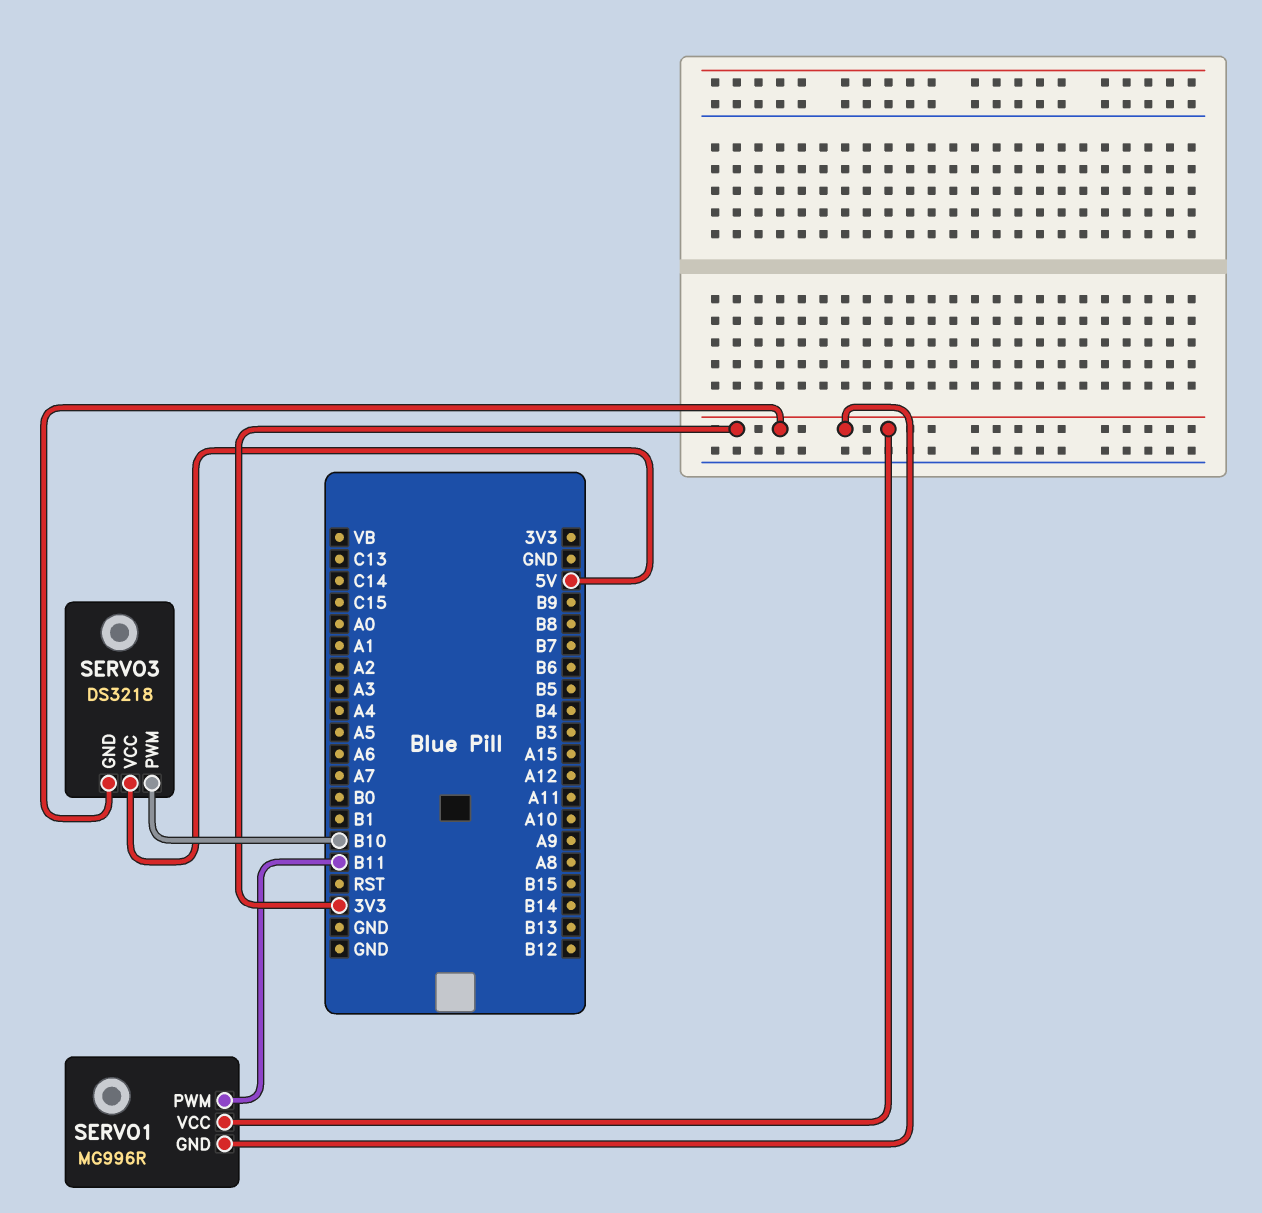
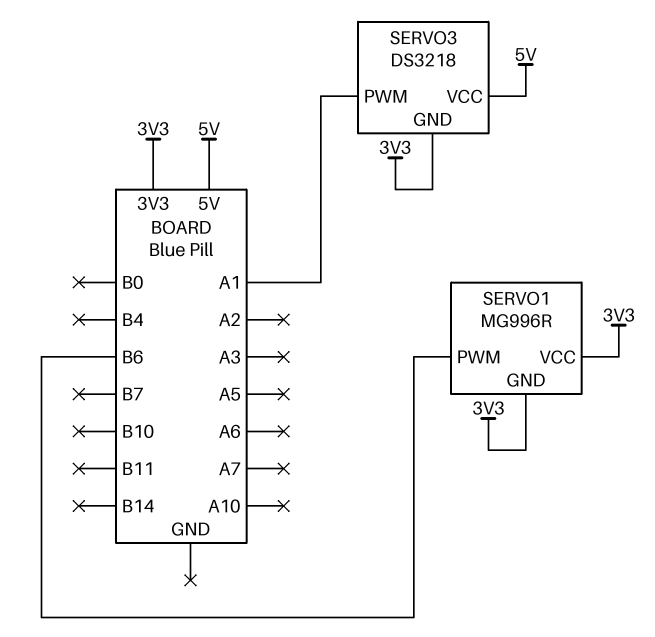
SERVO1 pin PWM: B11 -> B6
SERVO3 pin PWM: B10 -> A1

